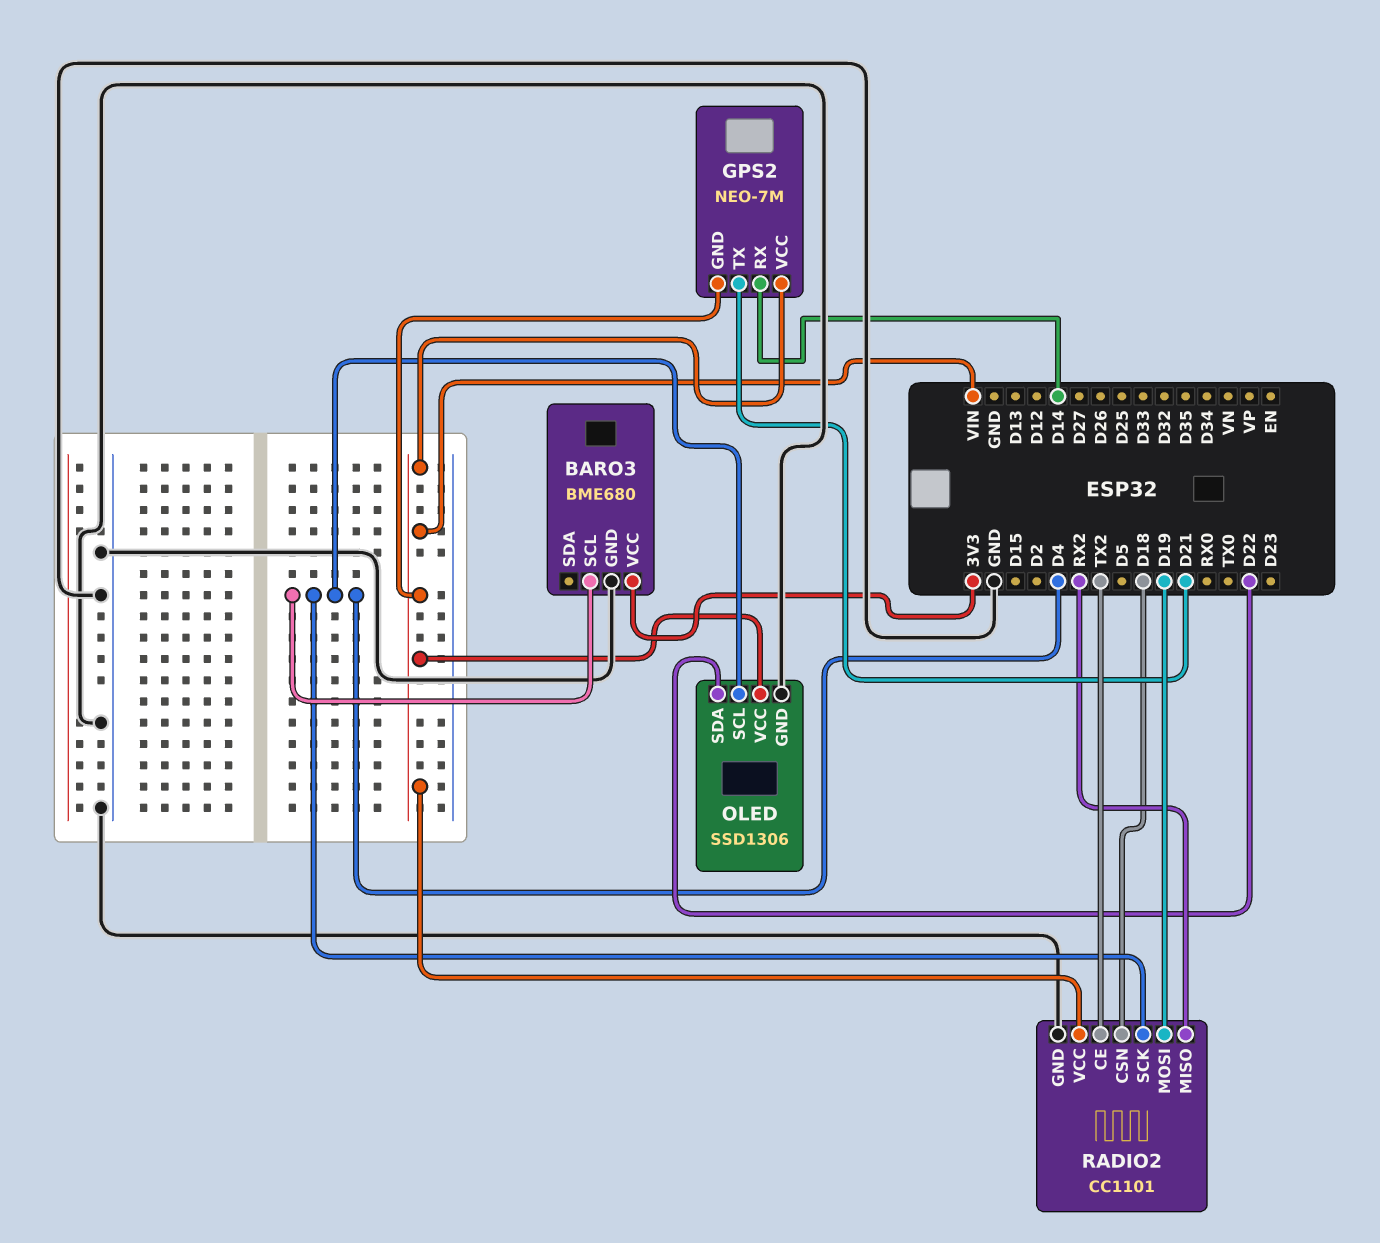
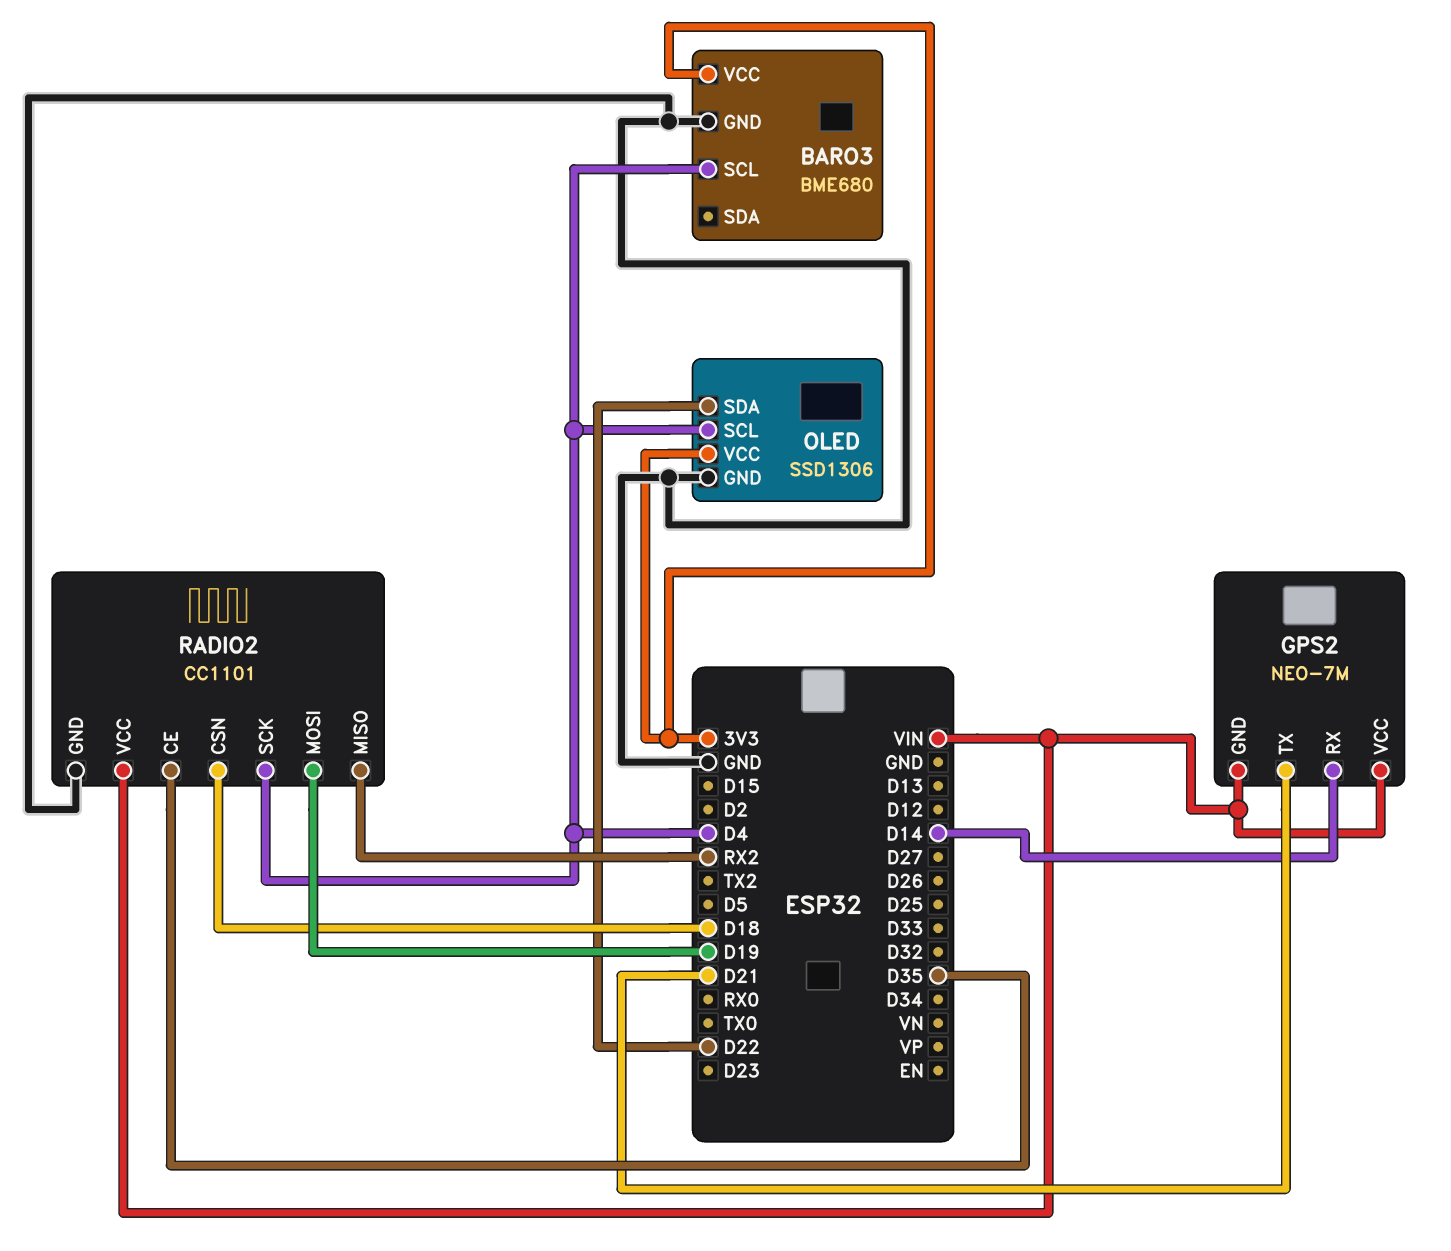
OLED pin VCC: VIN -> 3V3
RADIO2 pin CE: TX2 -> D35

